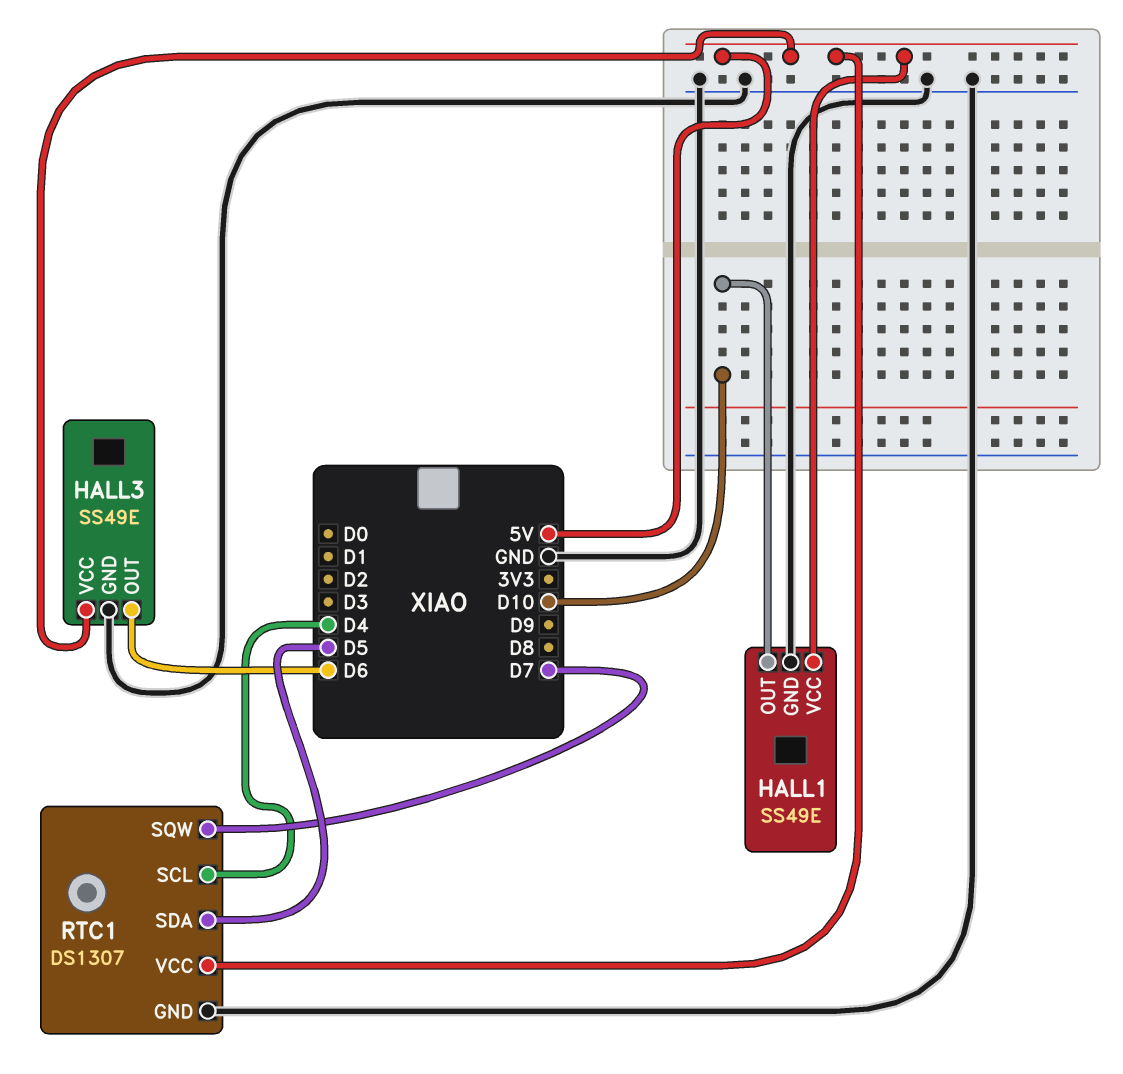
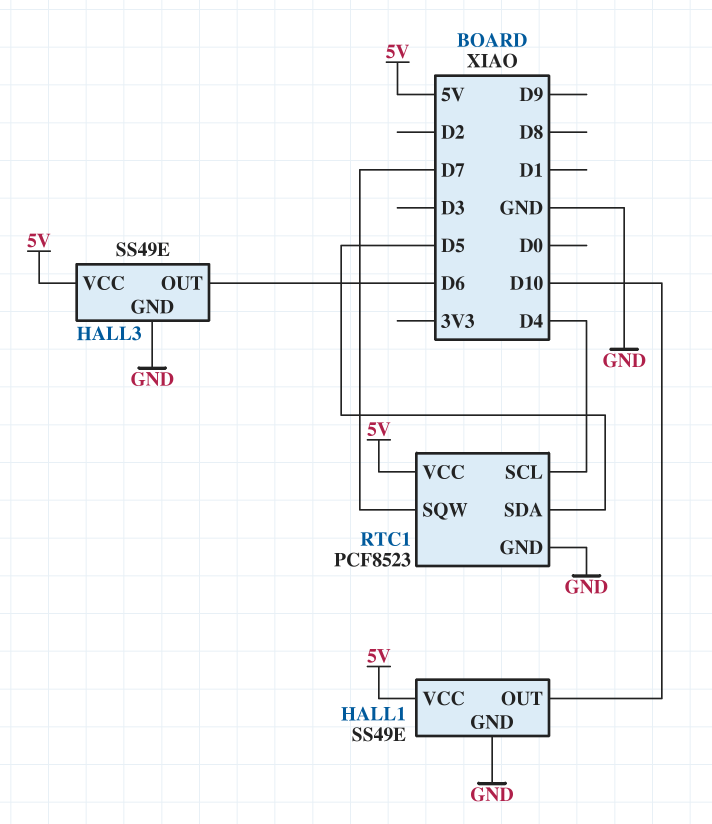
RTC1: DS1307 -> PCF8523

